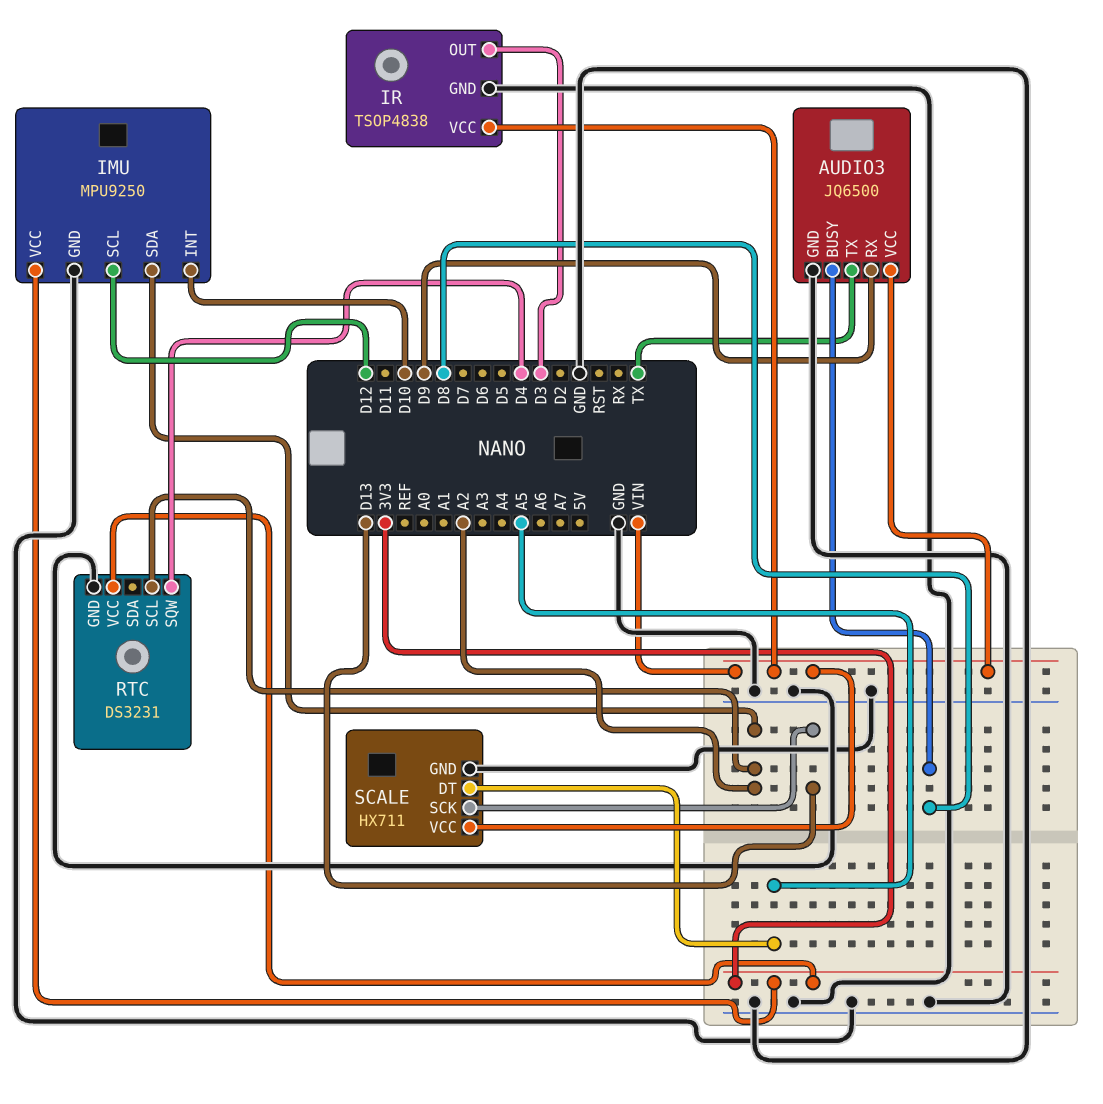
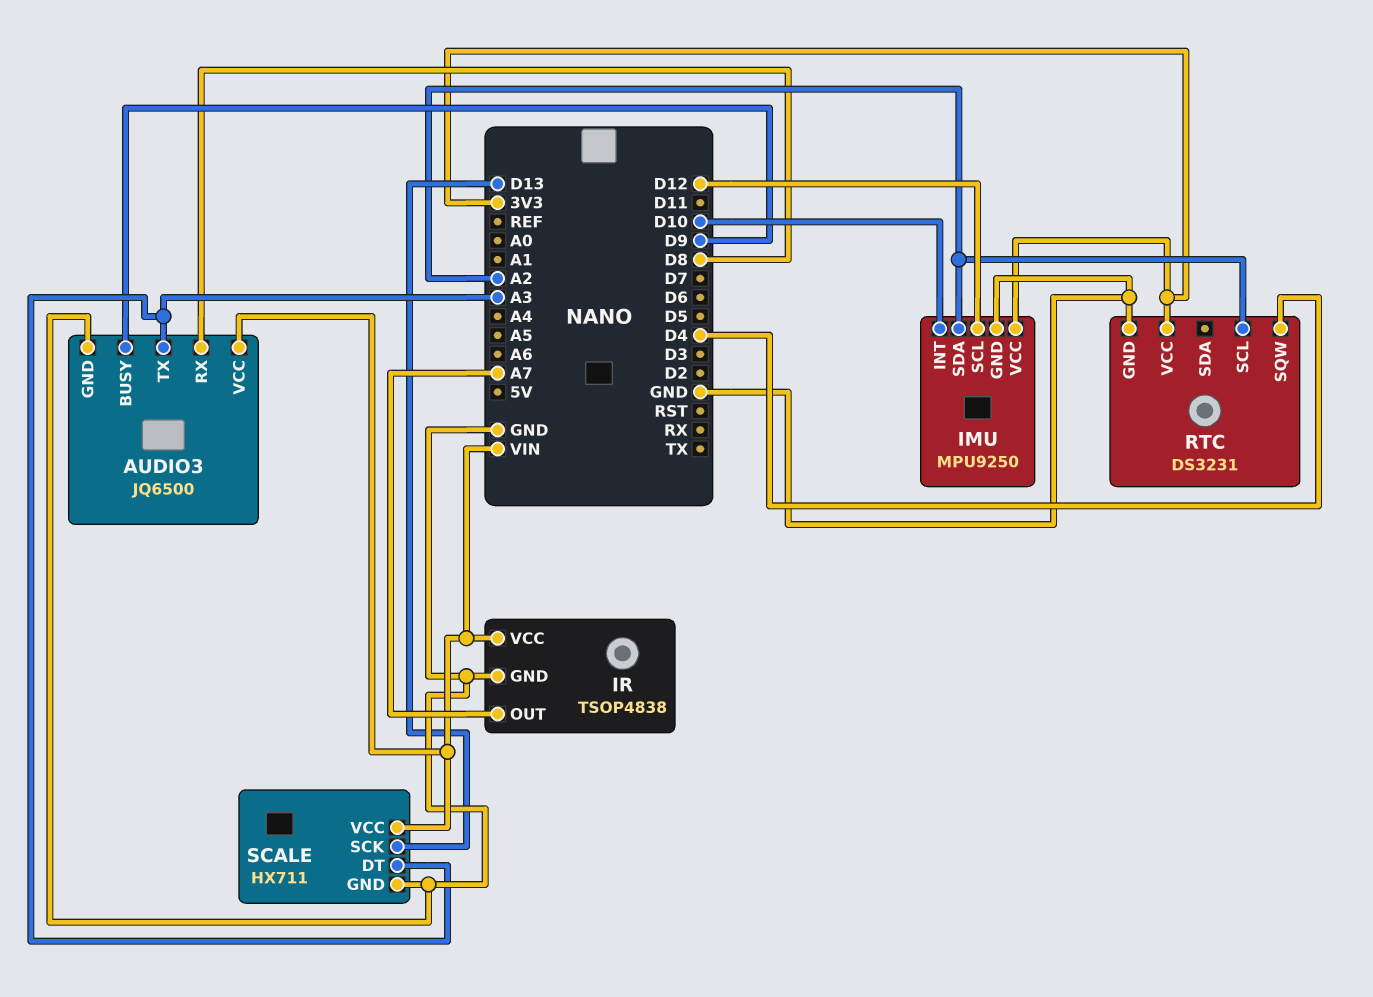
AUDIO3 pin BUSY: D8 -> D9
AUDIO3 pin RX: D9 -> D8
AUDIO3 pin TX: TX -> A3
IR pin OUT: D3 -> A7
SCALE pin DT: A5 -> A3

